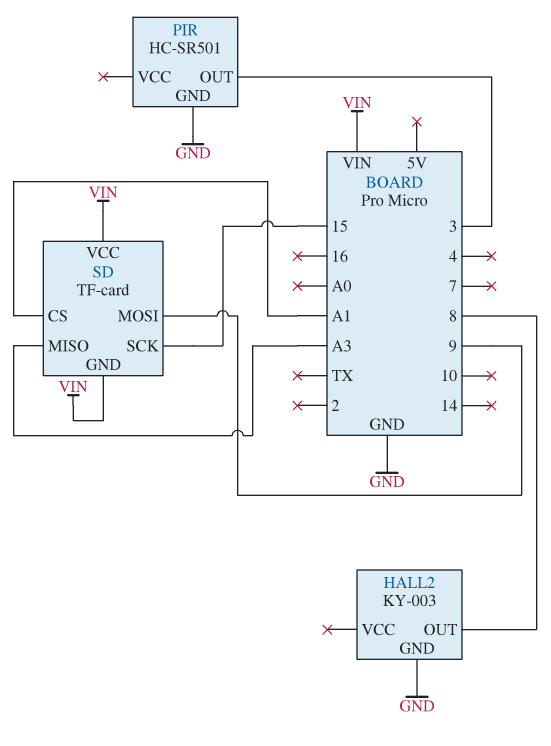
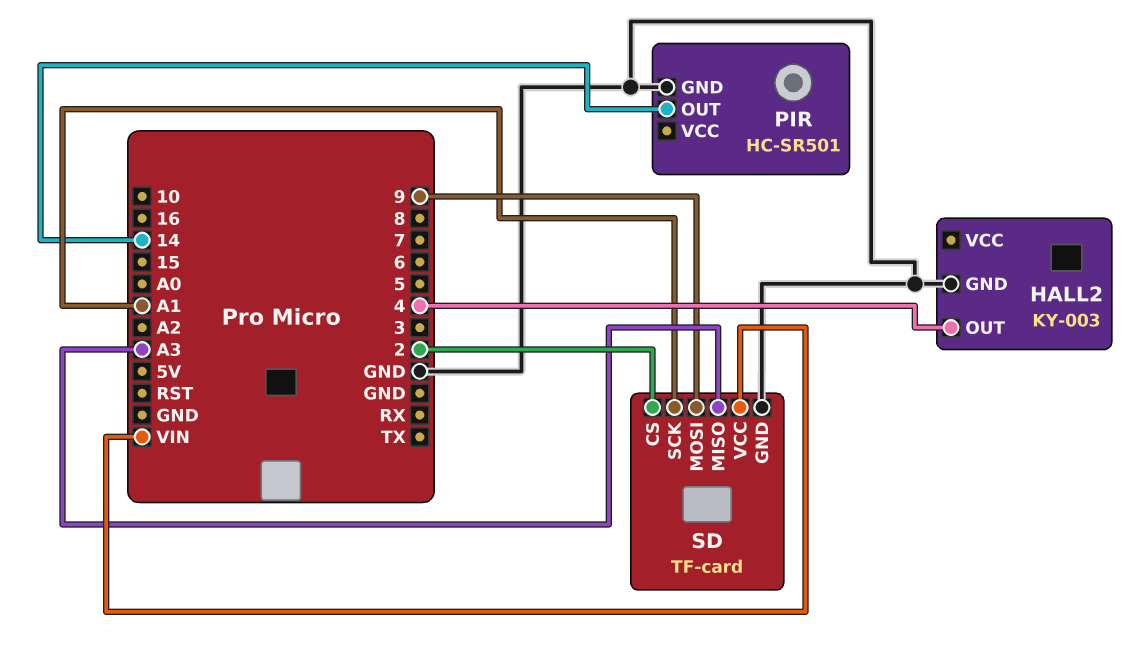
HALL2 pin OUT: 8 -> 4
PIR pin OUT: 3 -> 14
SD pin CS: A1 -> 2
SD pin GND: VIN -> GND
SD pin SCK: 15 -> A1

